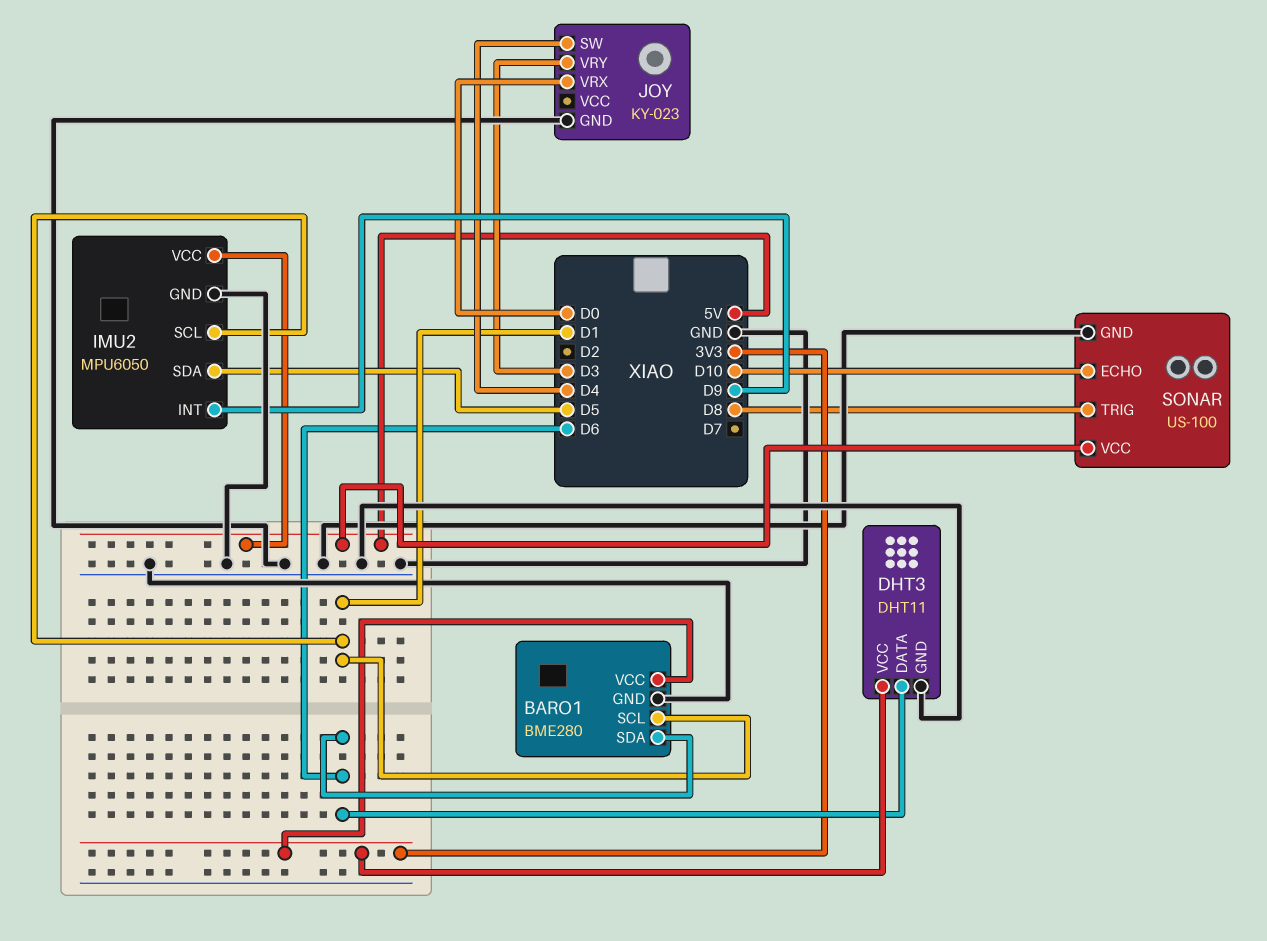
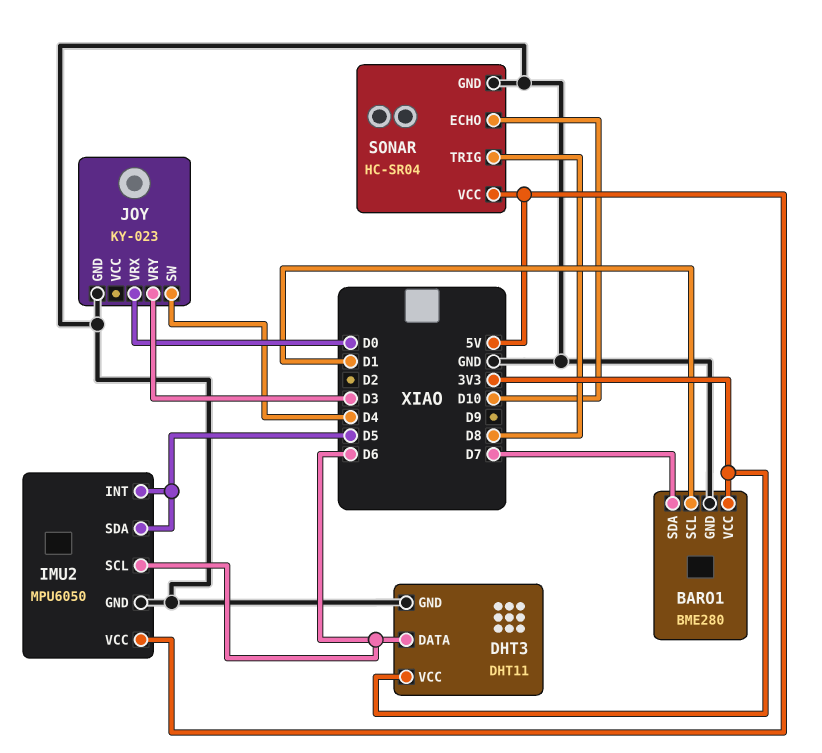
BARO1 pin SDA: D6 -> D7
IMU2 pin INT: D9 -> D5
IMU2 pin SCL: D1 -> D6
SONAR: US-100 -> HC-SR04

